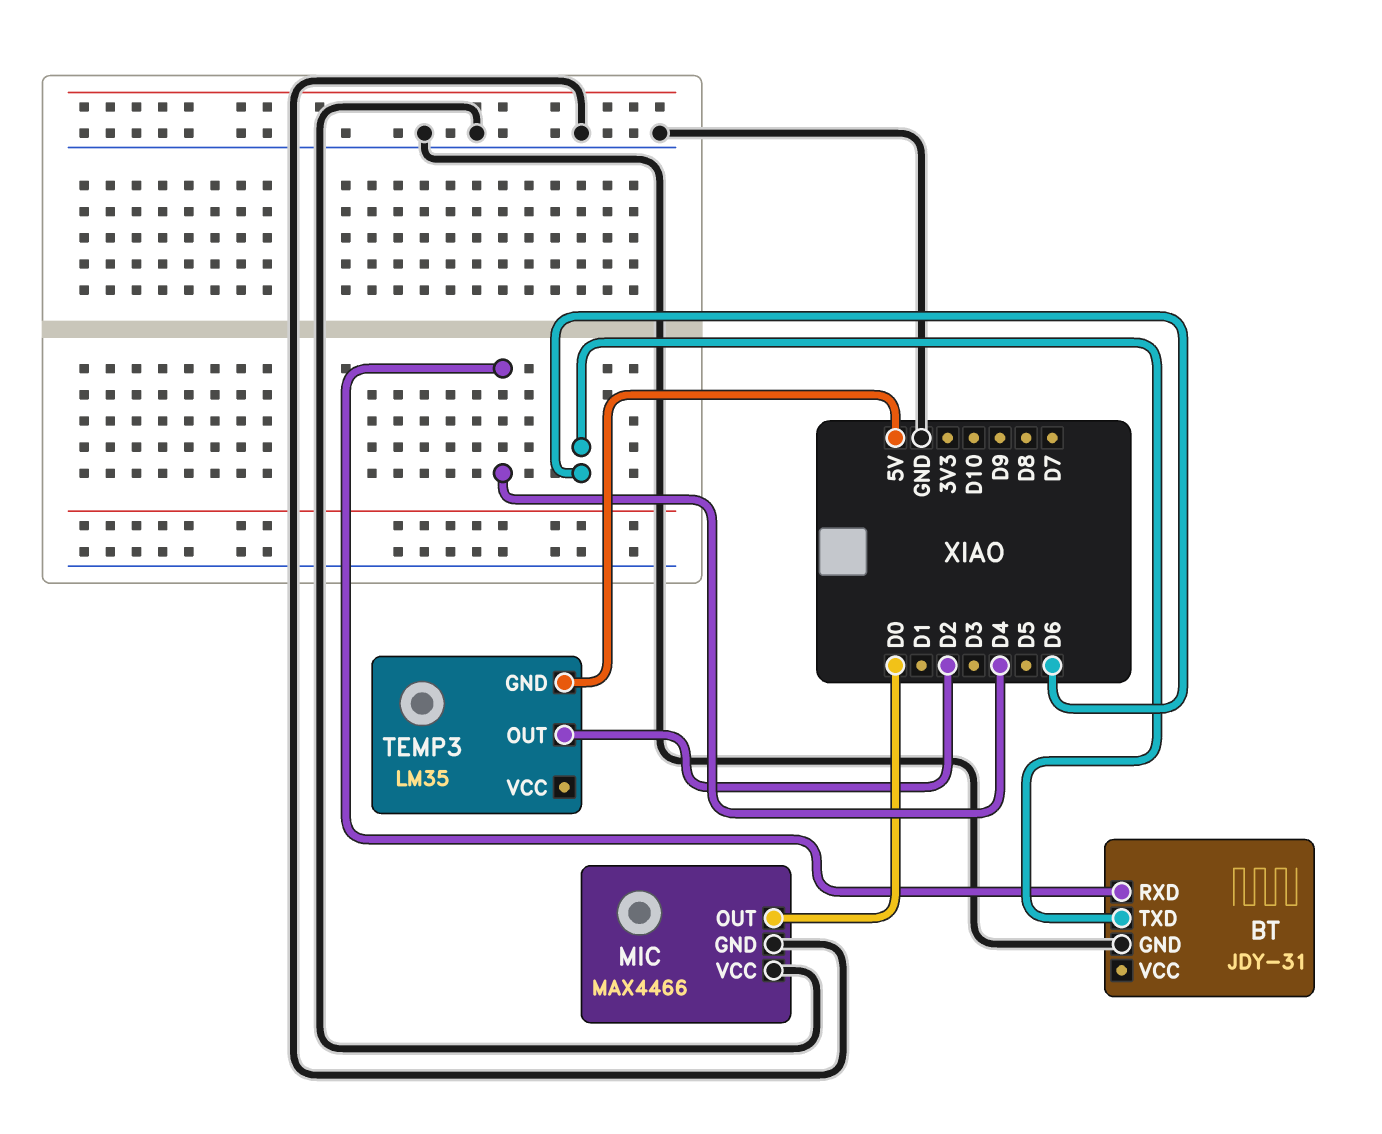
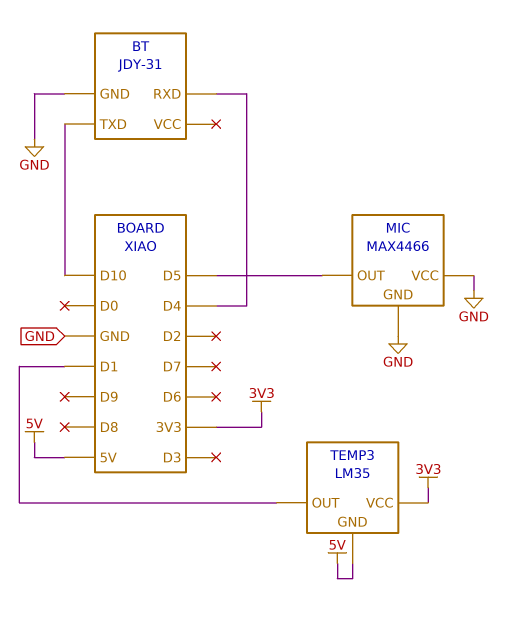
BT pin TXD: D6 -> D10
MIC pin OUT: D0 -> D5
TEMP3 pin OUT: D2 -> D1
TEMP3 pin VCC: none -> 3V3

